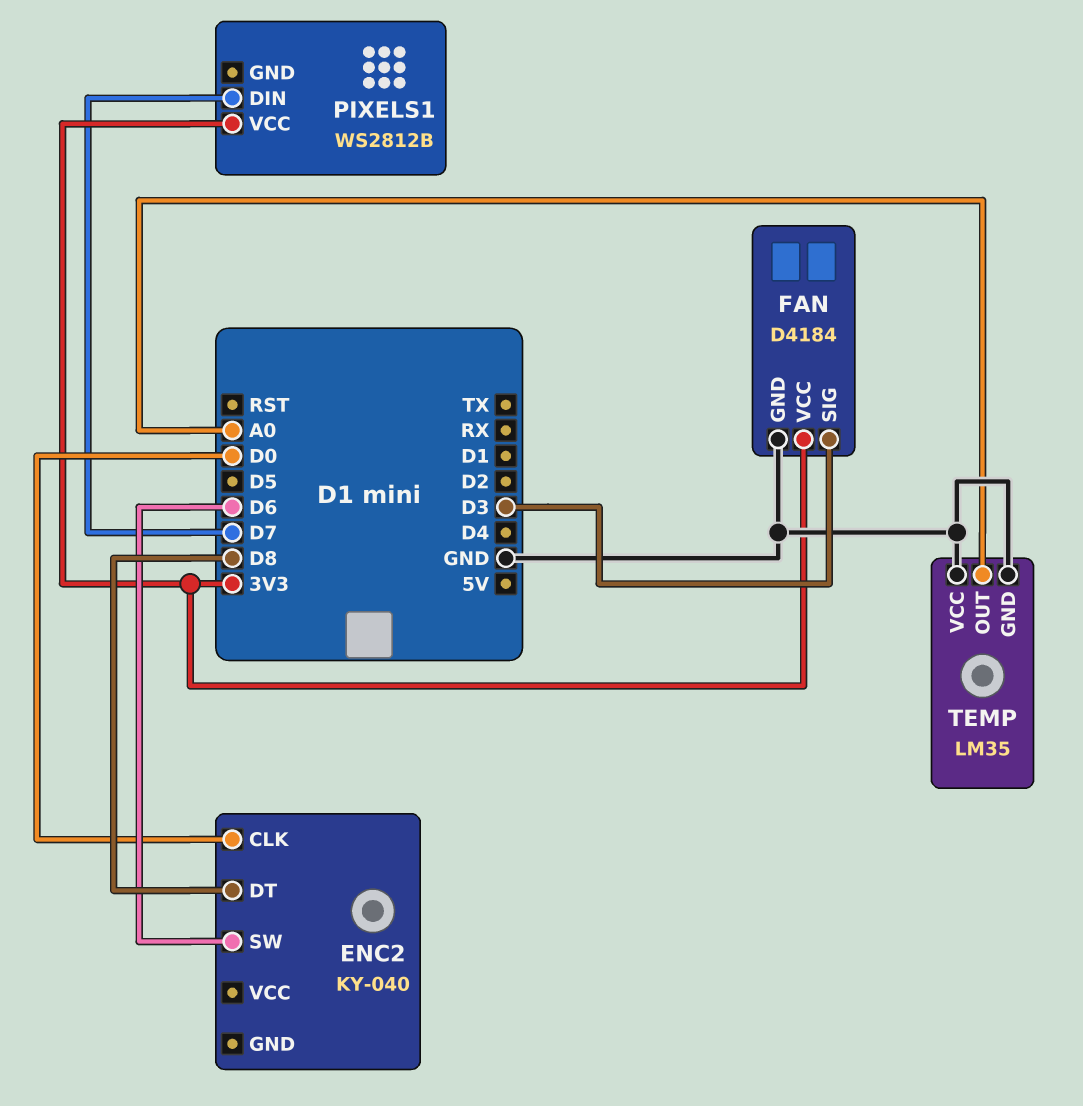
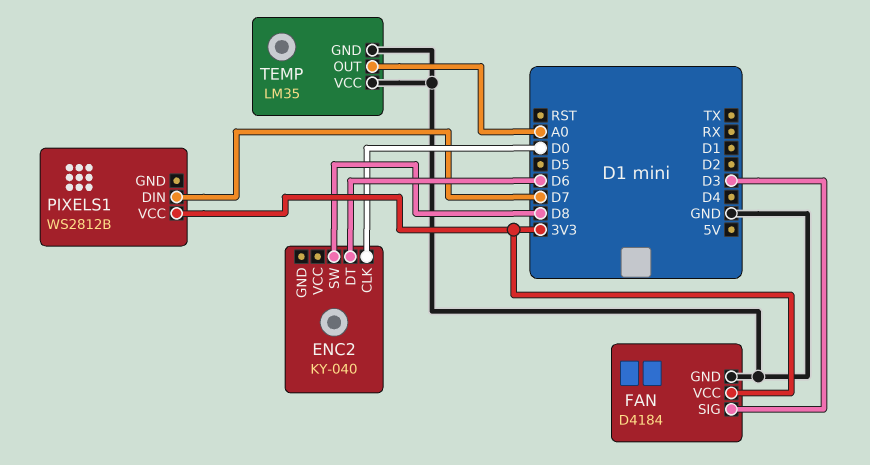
ENC2 pin DT: D8 -> D6
ENC2 pin SW: D6 -> D8

